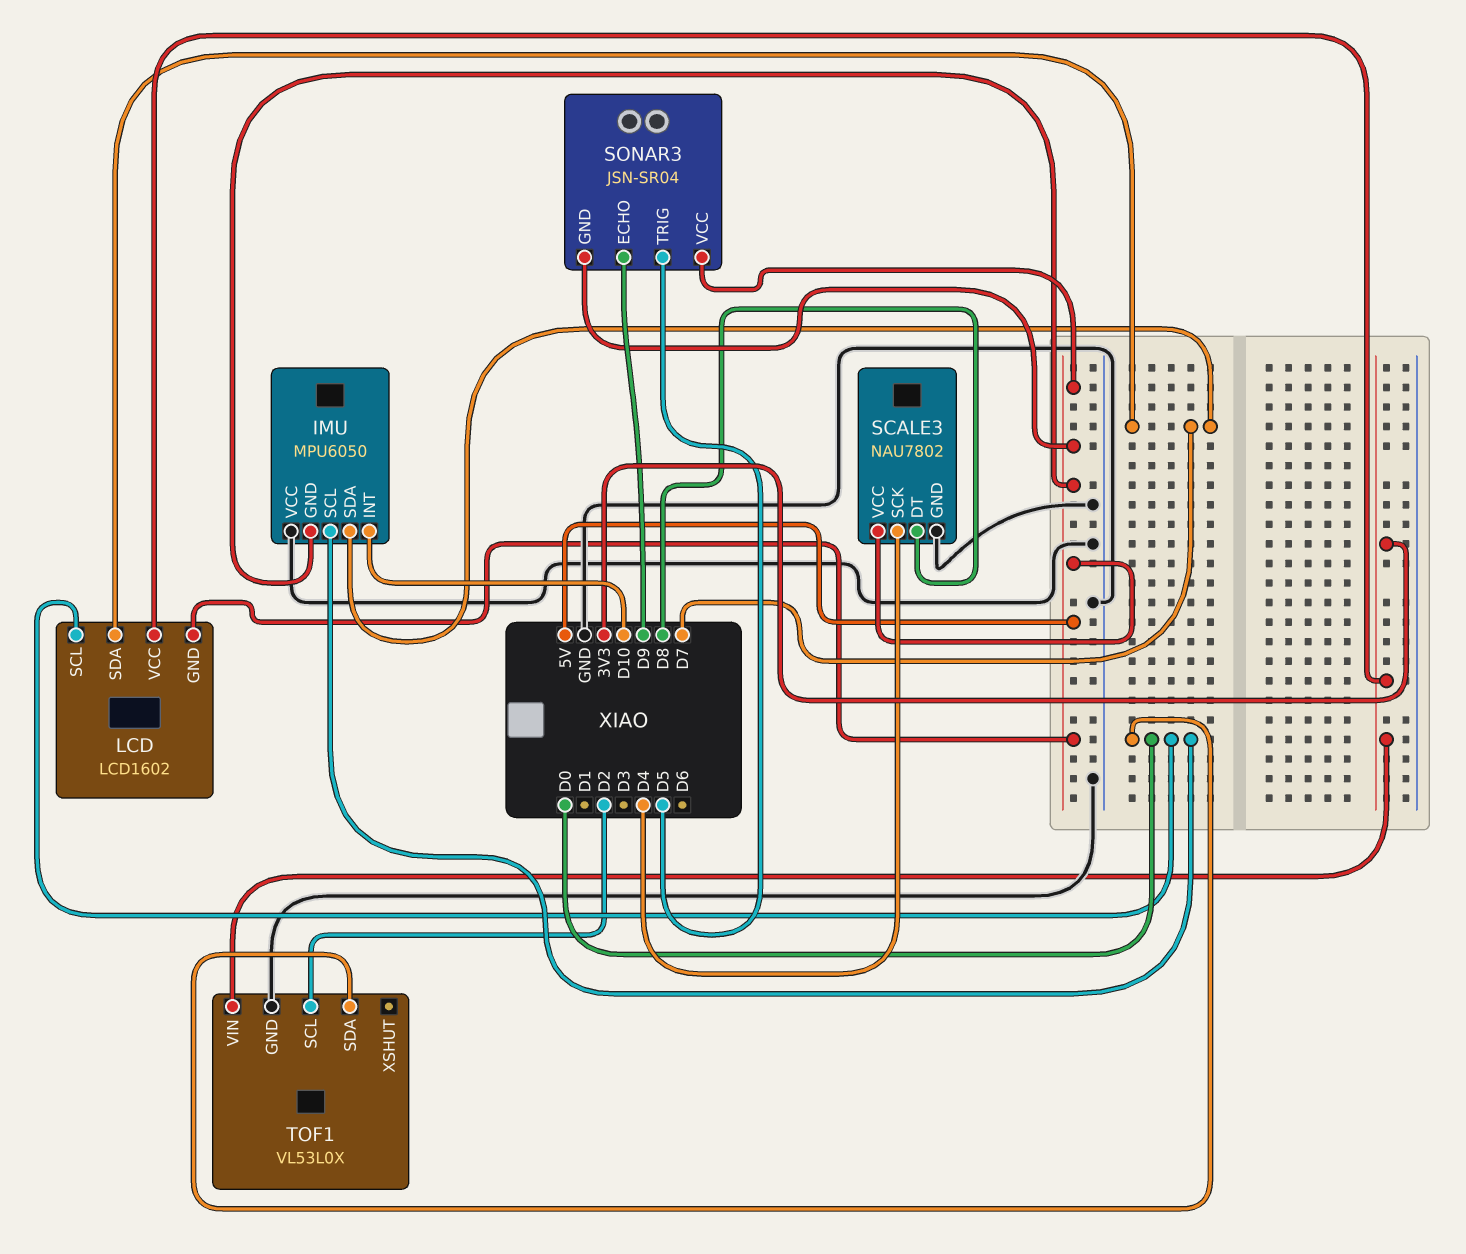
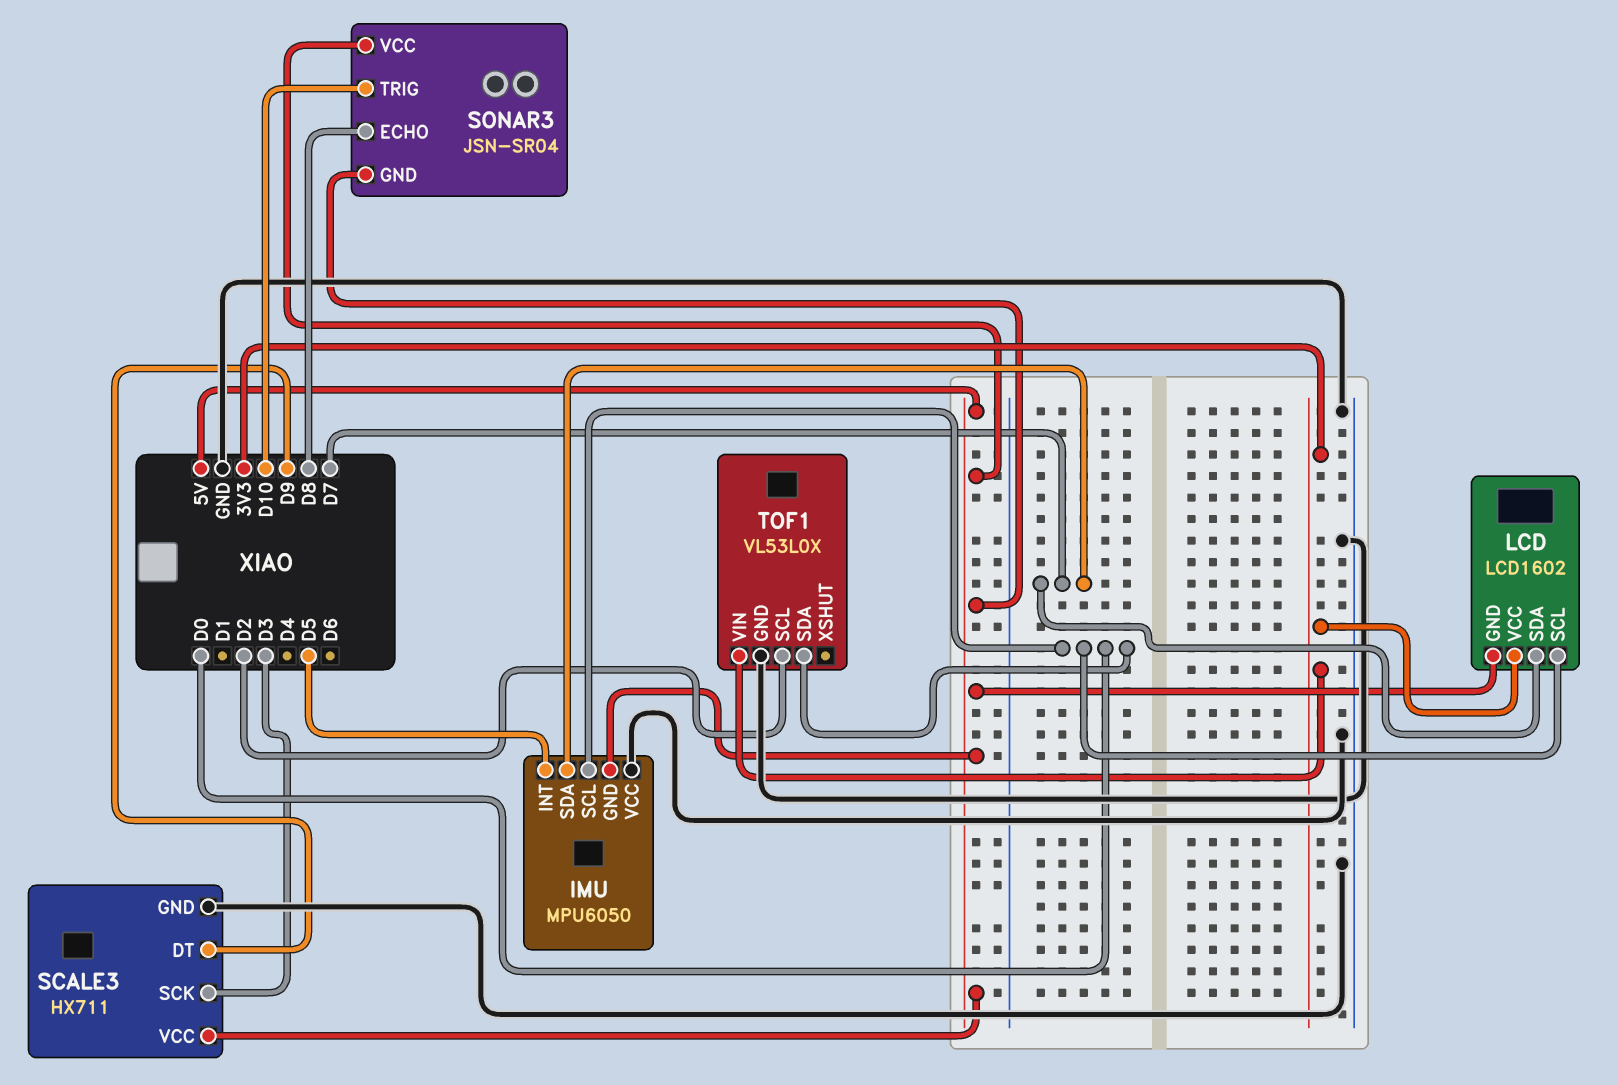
IMU pin INT: D10 -> D5
SCALE3: NAU7802 -> HX711
SCALE3 pin DT: D8 -> D9
SCALE3 pin SCK: D4 -> D3
SONAR3 pin ECHO: D9 -> D8
SONAR3 pin TRIG: D5 -> D10

